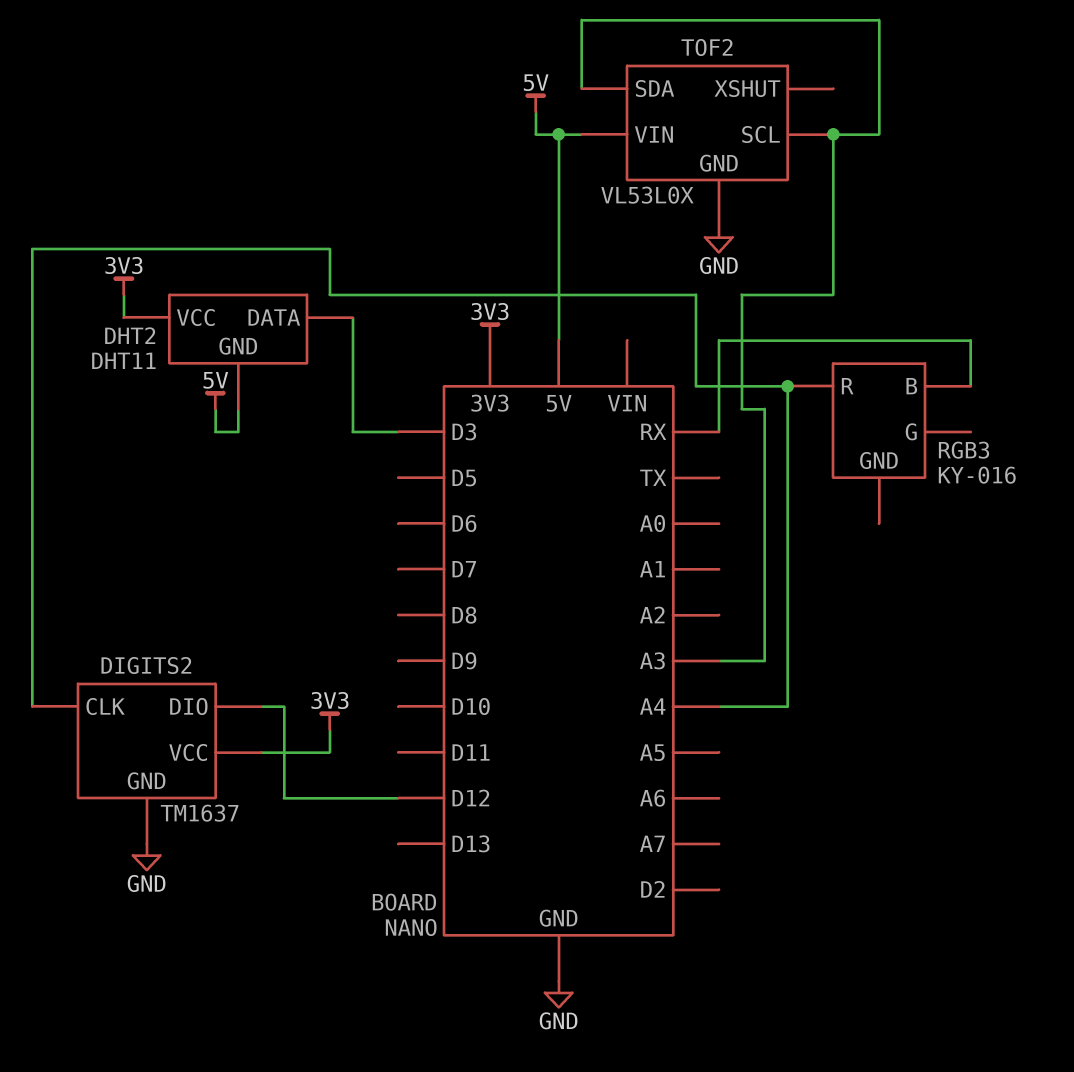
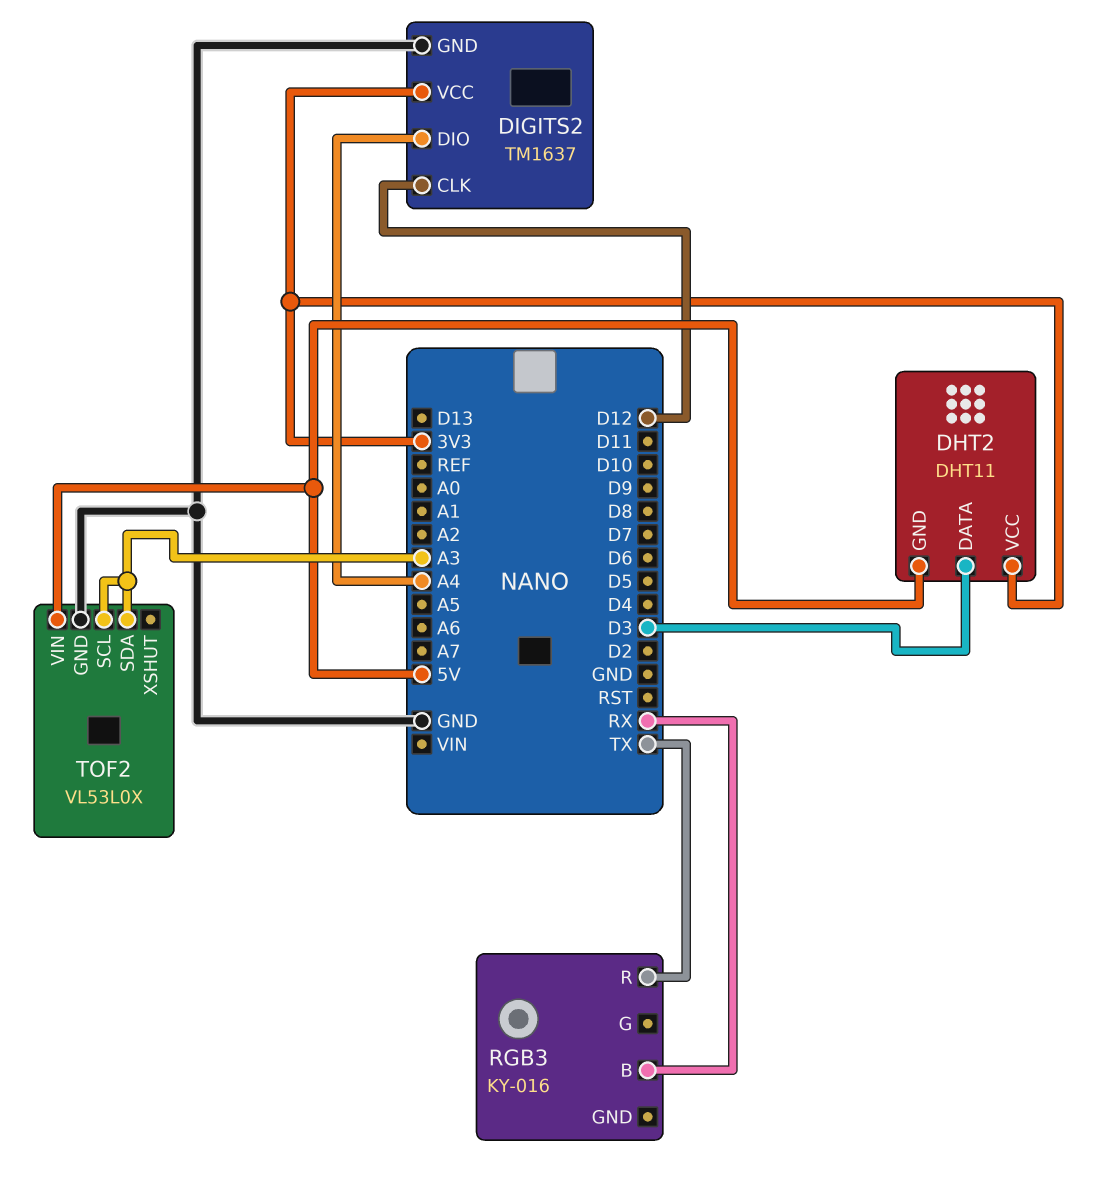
DIGITS2 pin CLK: A4 -> D12
DIGITS2 pin DIO: D12 -> A4
RGB3 pin R: A4 -> TX

